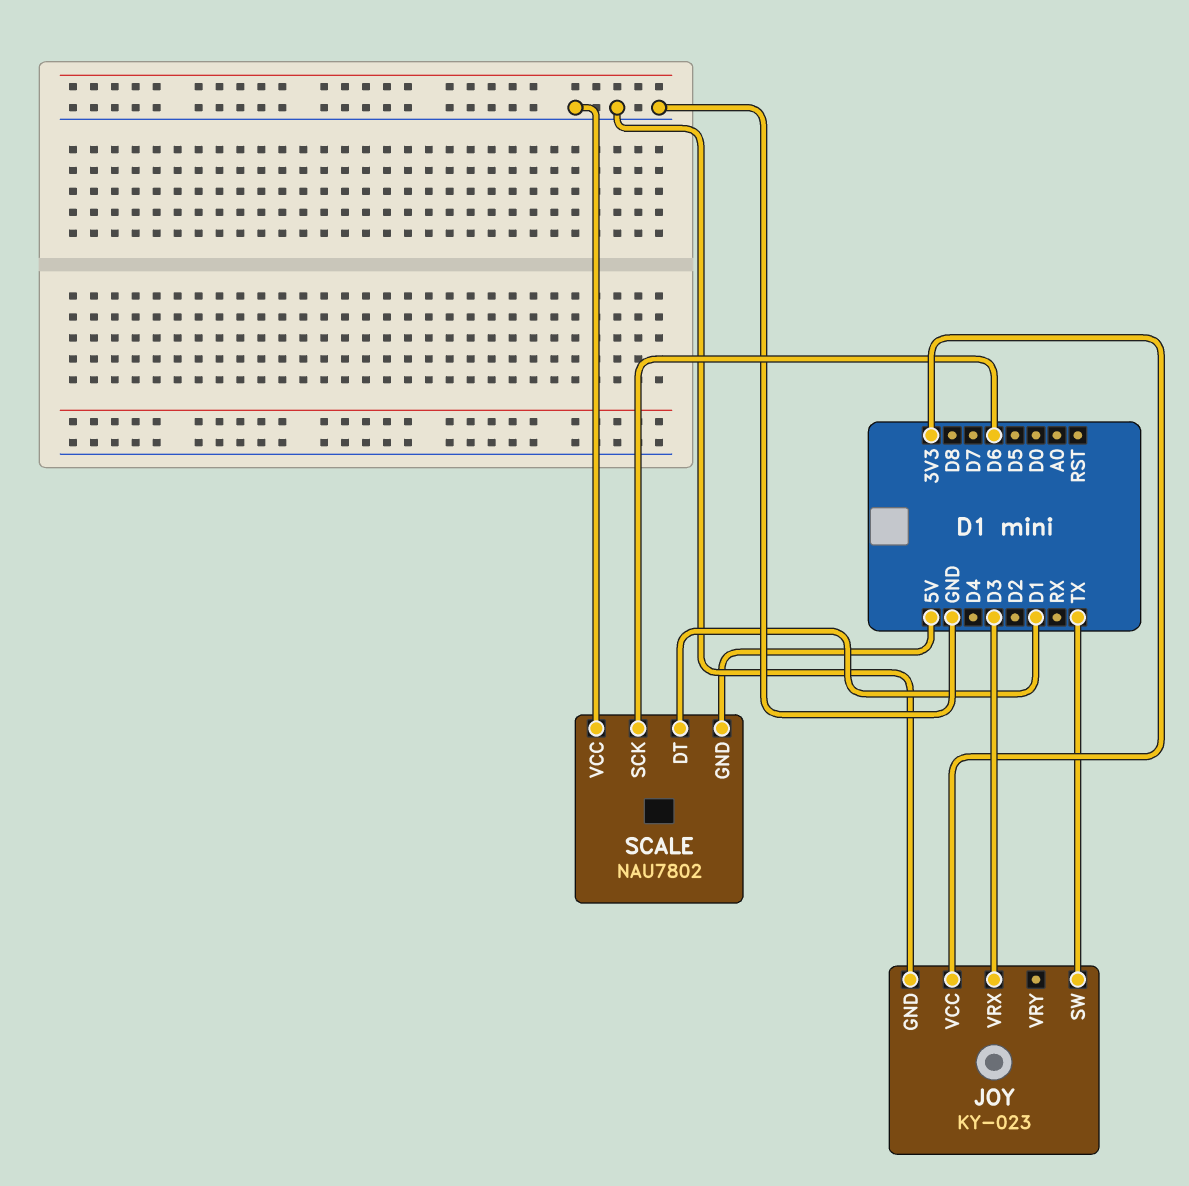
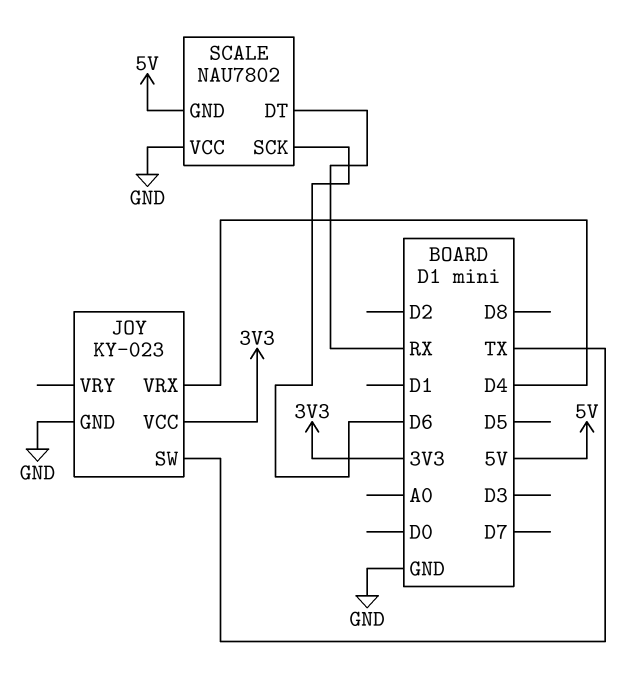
JOY pin VRX: D3 -> D4
SCALE pin DT: D1 -> RX

